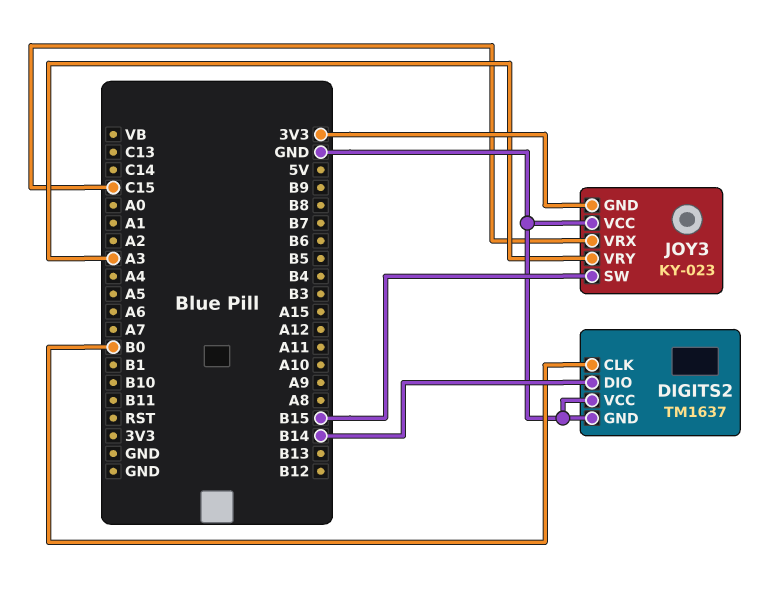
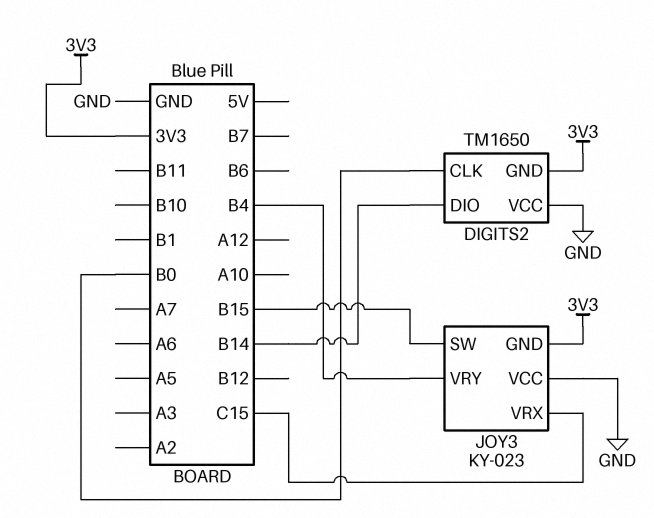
DIGITS2: TM1637 -> TM1650
DIGITS2 pin GND: GND -> 3V3
JOY3 pin VRY: A3 -> B4

